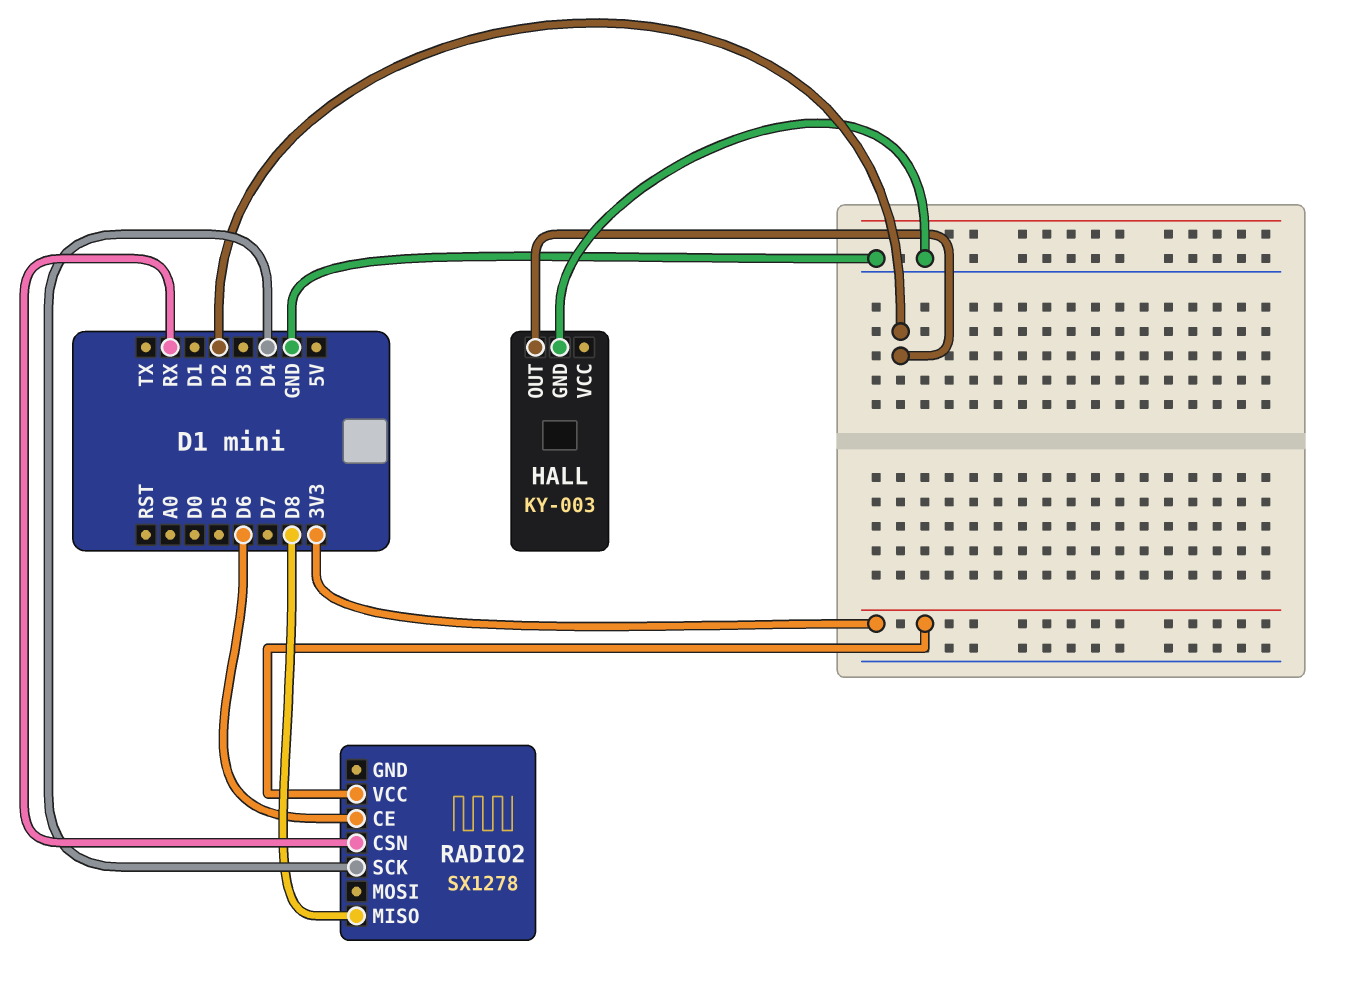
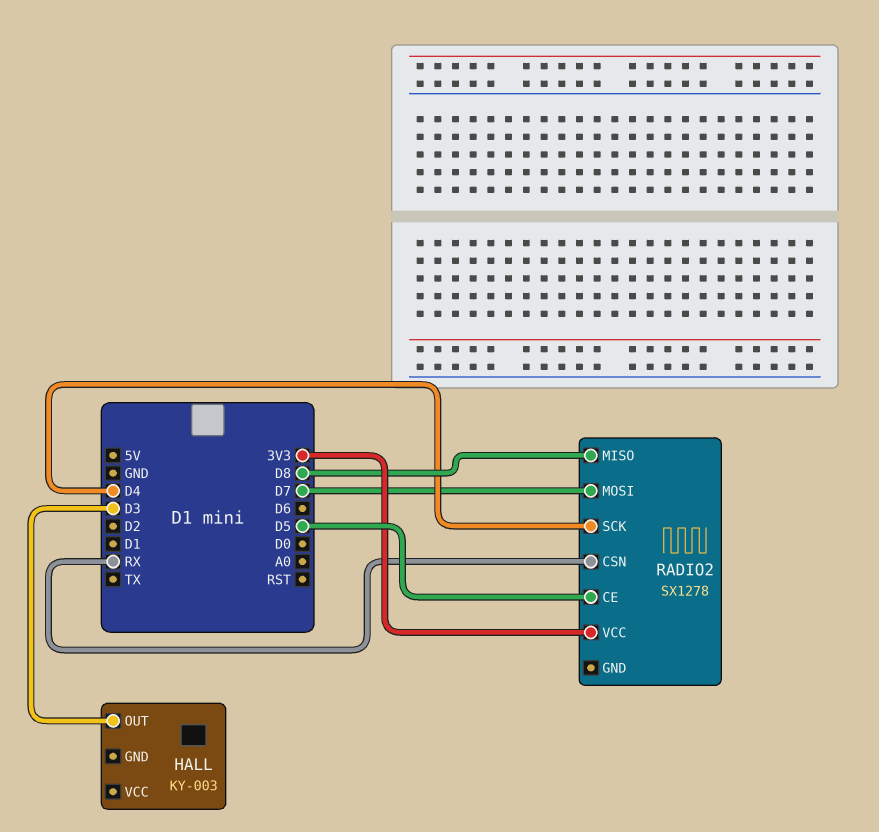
HALL pin GND: GND -> none
HALL pin OUT: D2 -> D3
RADIO2 pin CE: D6 -> D5
RADIO2 pin MOSI: none -> D7

